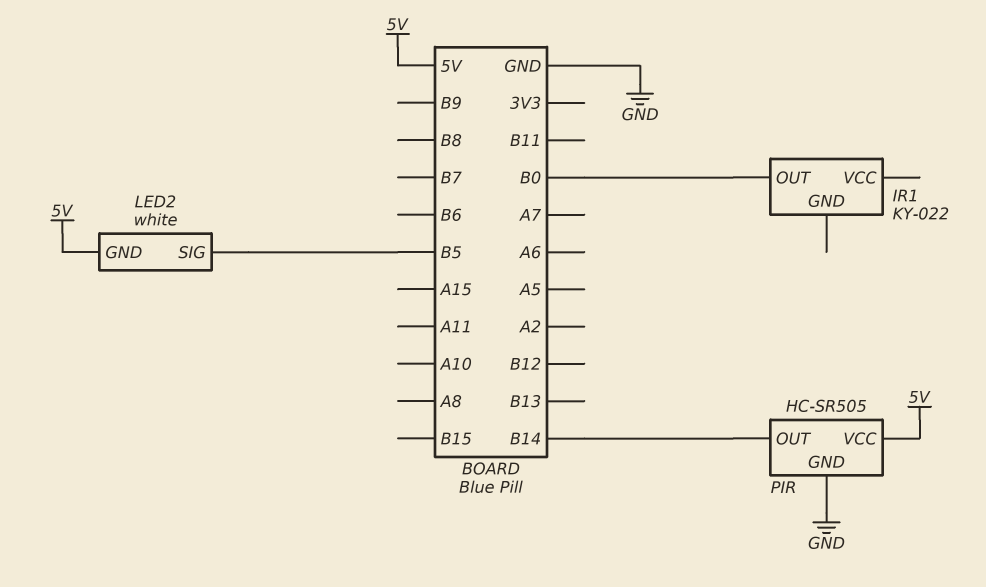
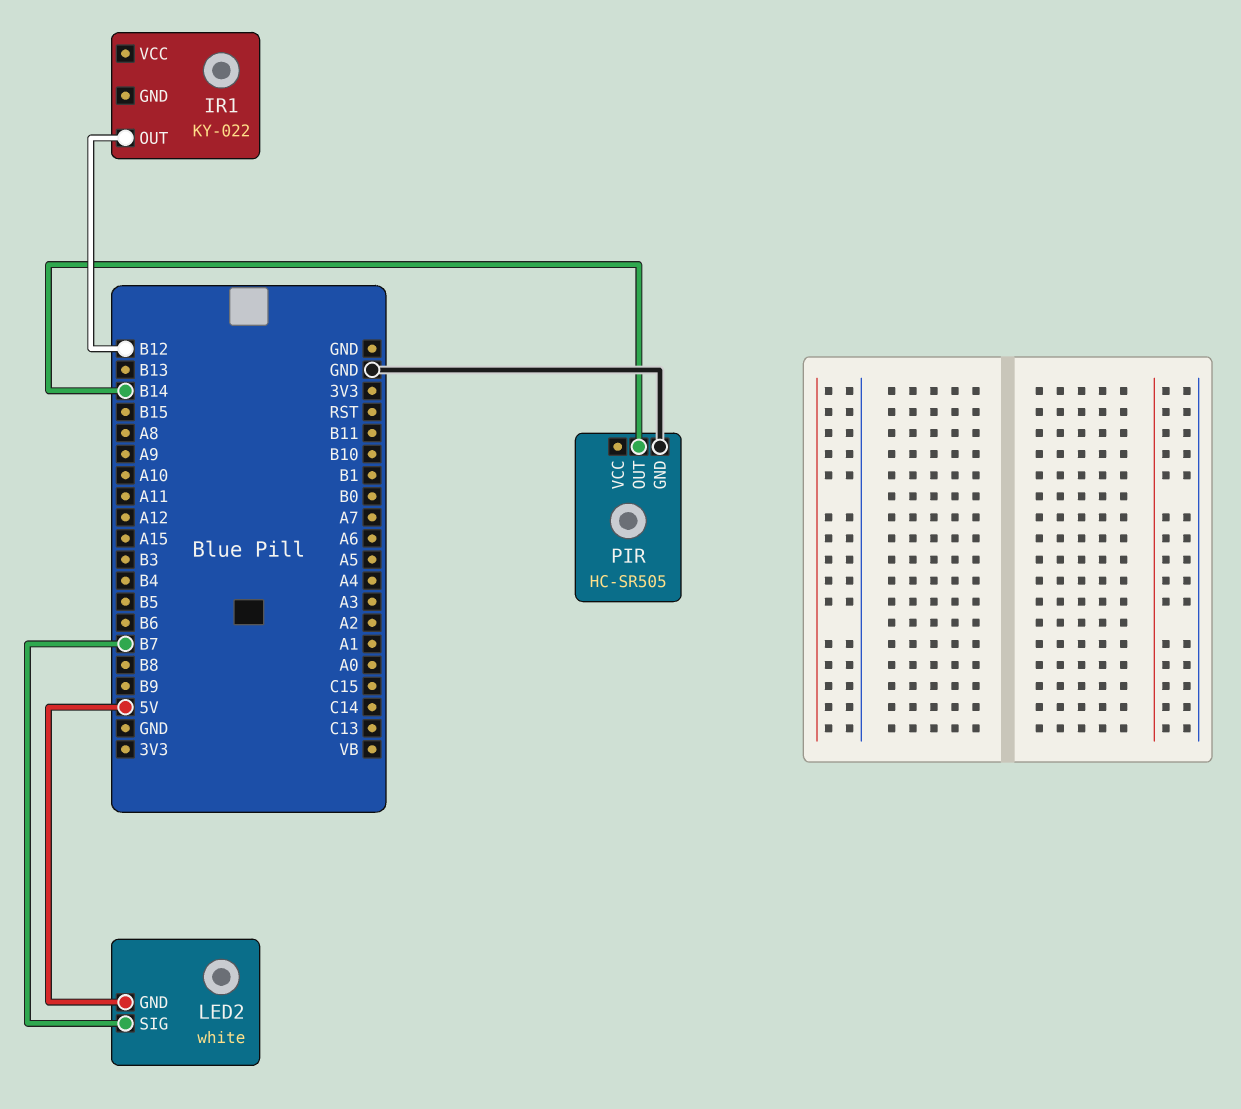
IR1 pin OUT: B0 -> B12
LED2 pin SIG: B5 -> B7
PIR pin VCC: 5V -> none

